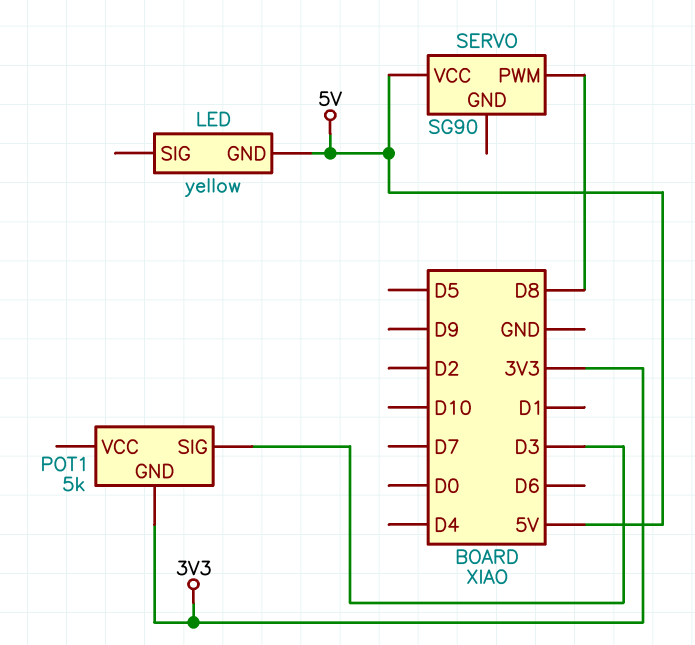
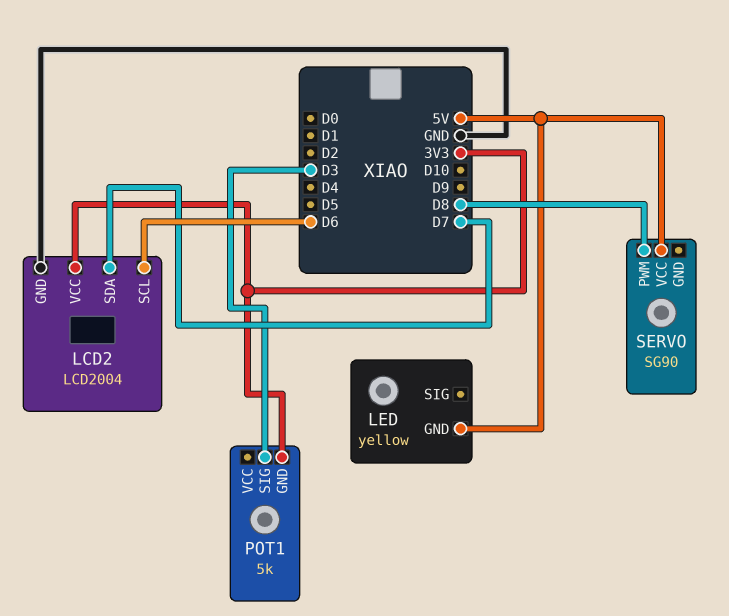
LCD2: none -> LCD2004
LCD2 pin GND: none -> GND
LCD2 pin SCL: none -> D6
LCD2 pin SDA: none -> D7
LCD2 pin VCC: none -> 3V3

